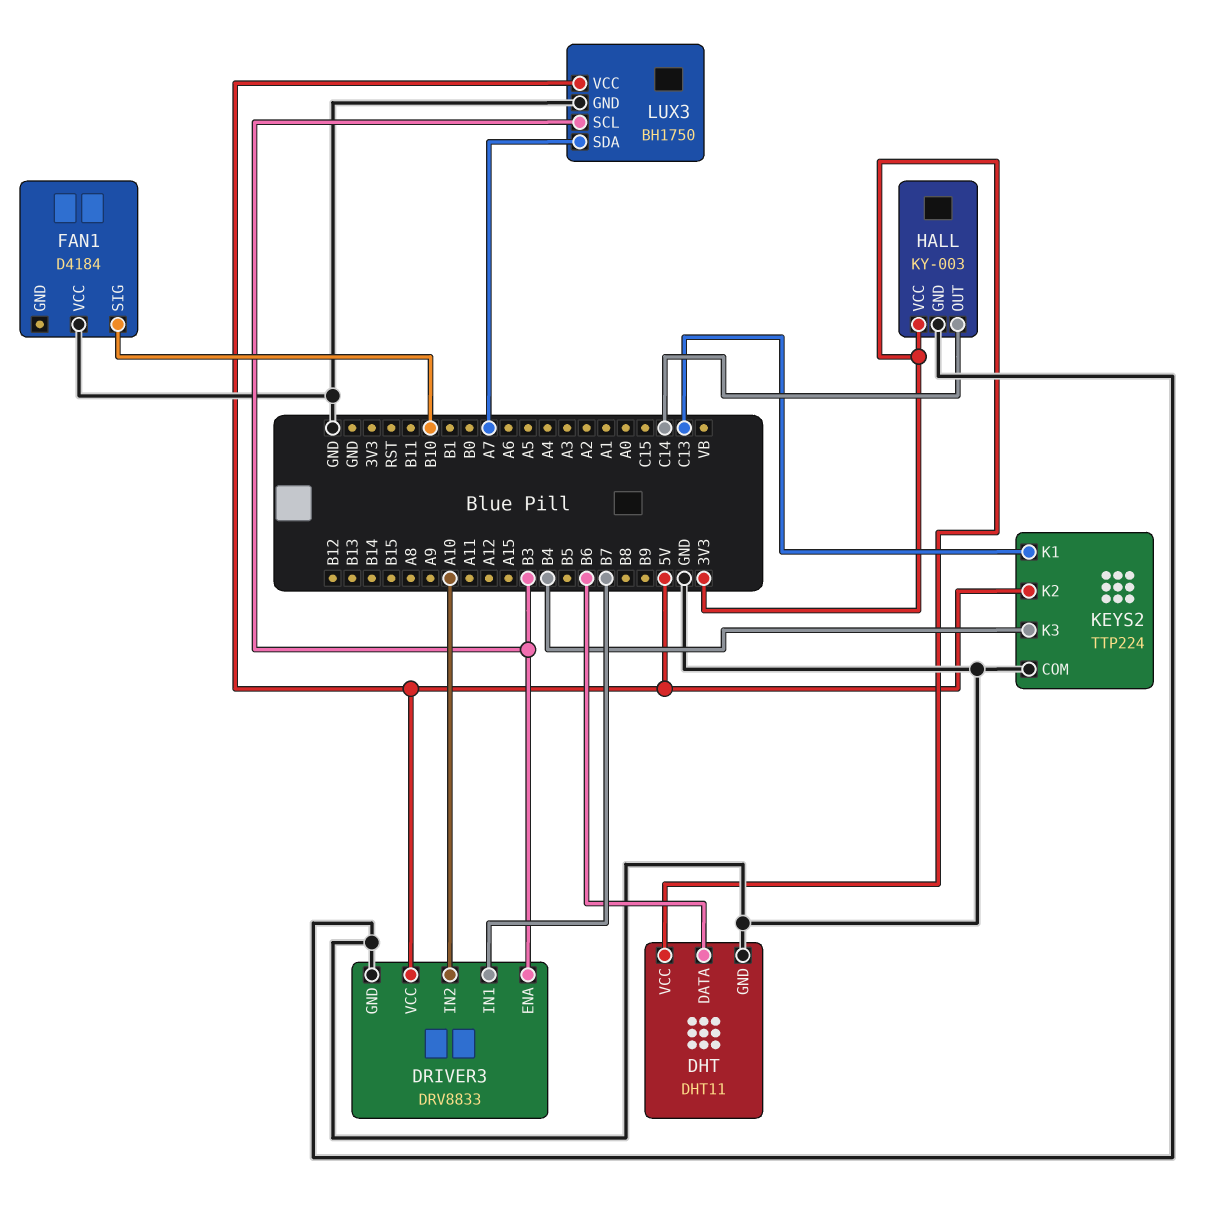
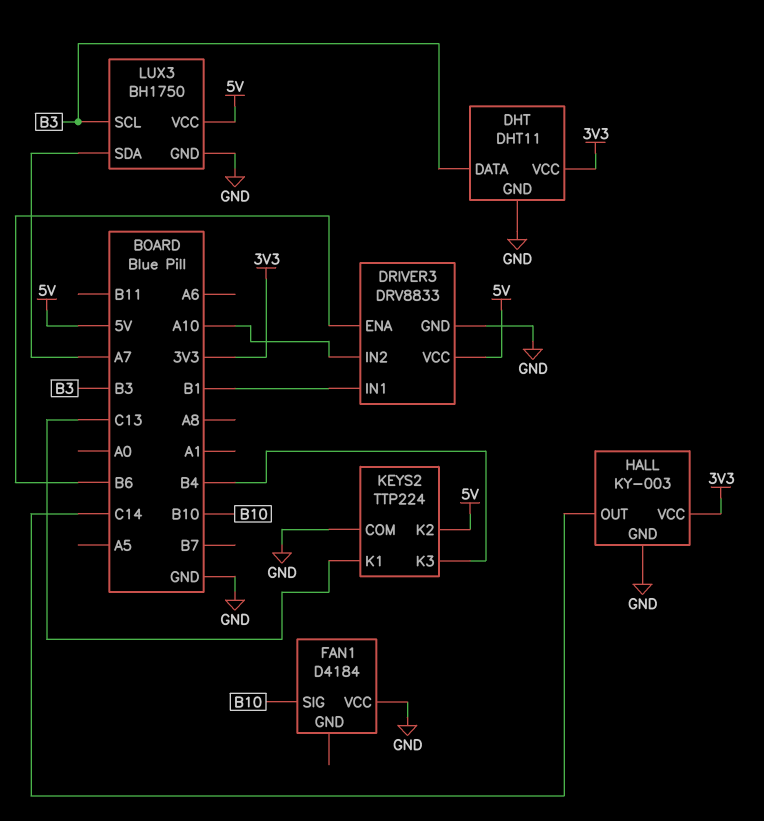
DHT pin DATA: B6 -> B3
DRIVER3 pin ENA: B3 -> B6
DRIVER3 pin IN1: B7 -> B1

